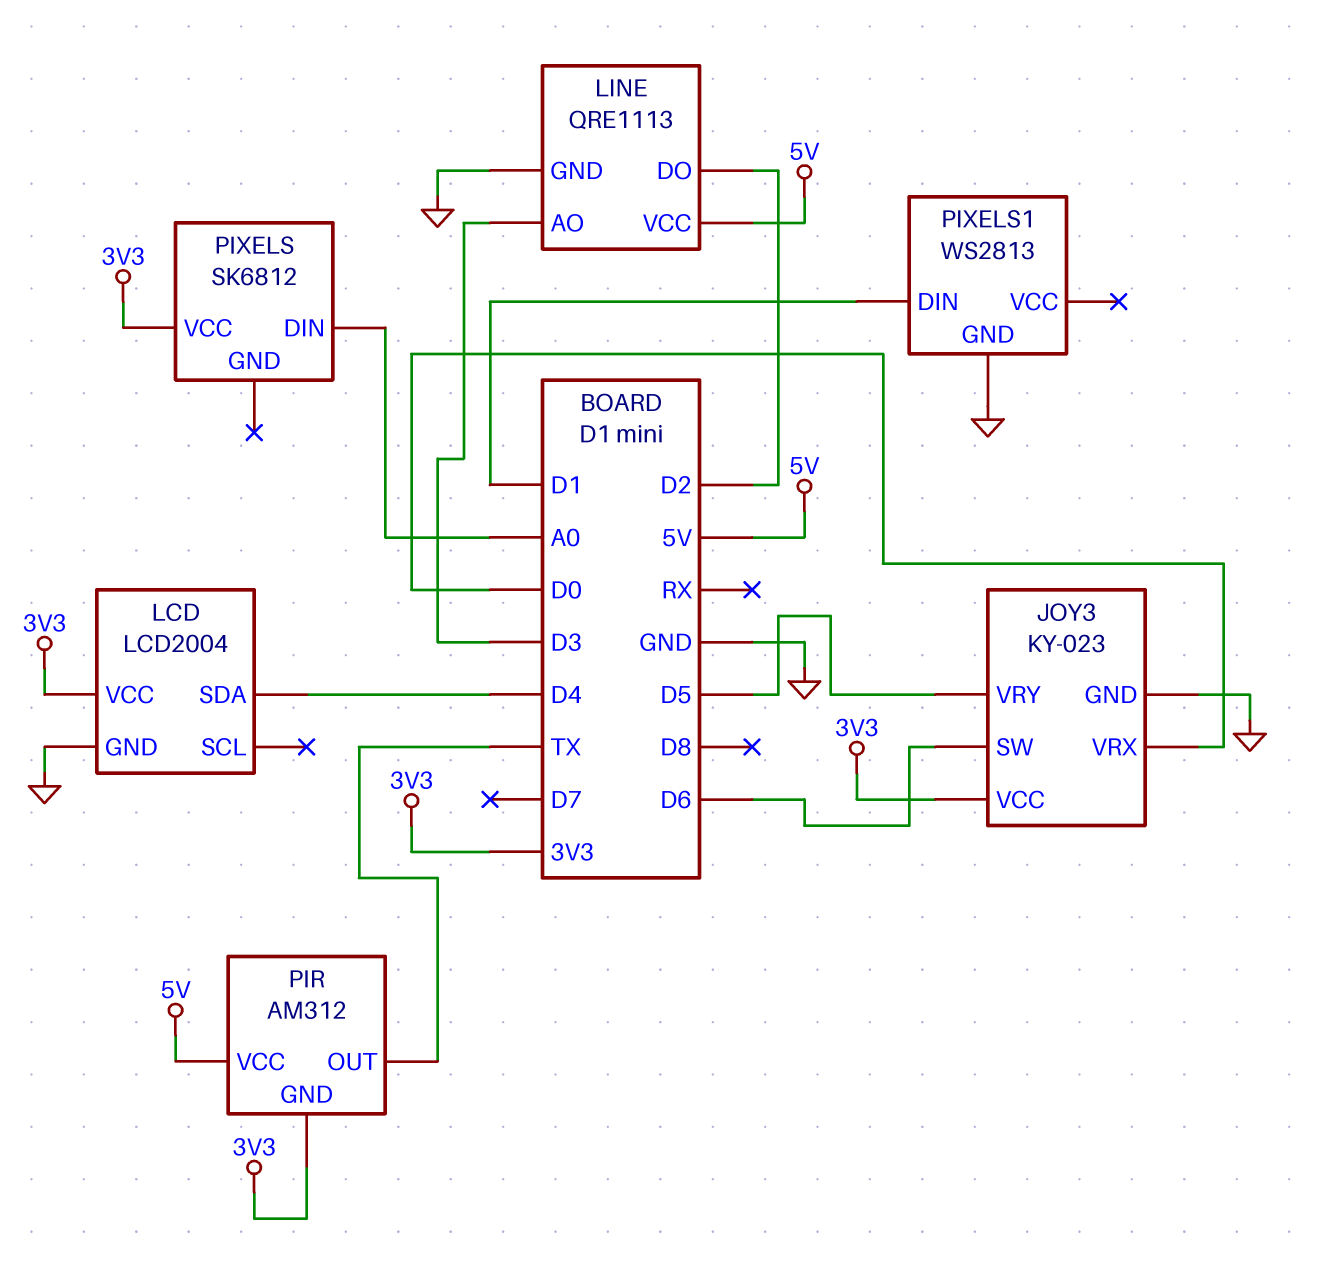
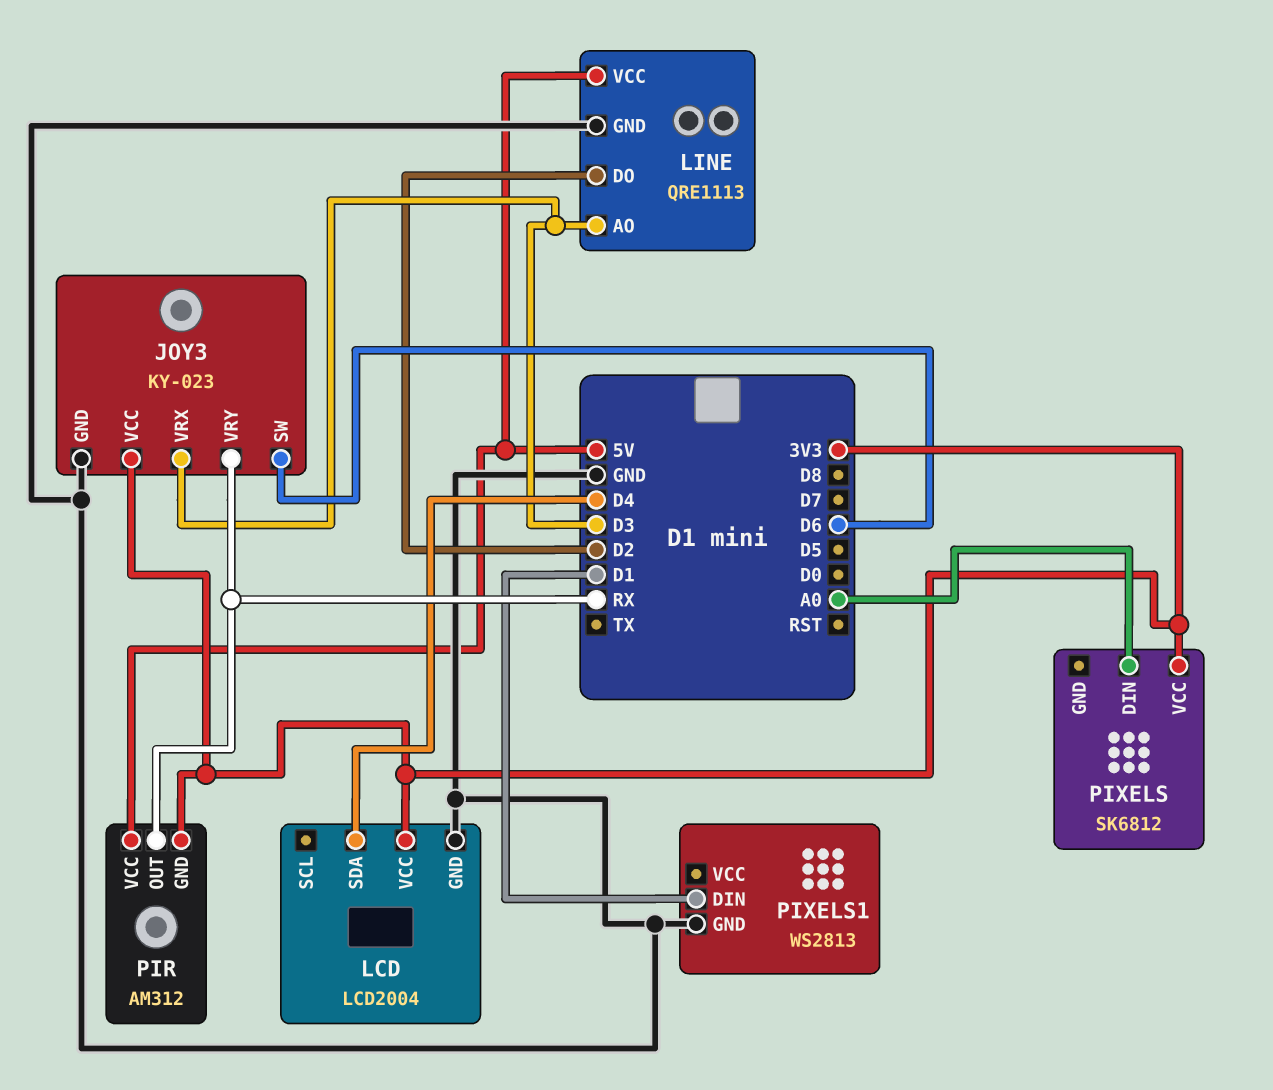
JOY3 pin VRX: D0 -> D3
JOY3 pin VRY: D5 -> RX
PIR pin OUT: TX -> RX

